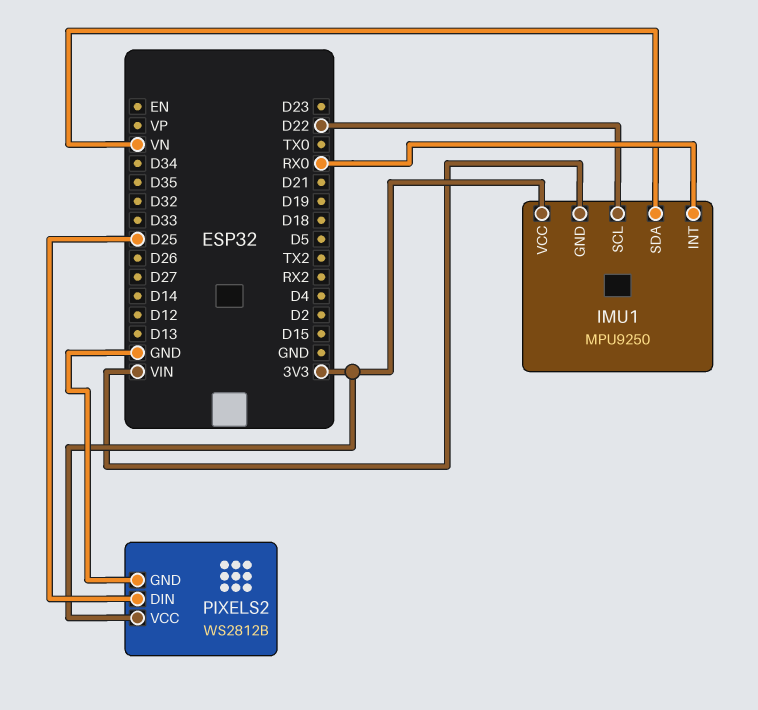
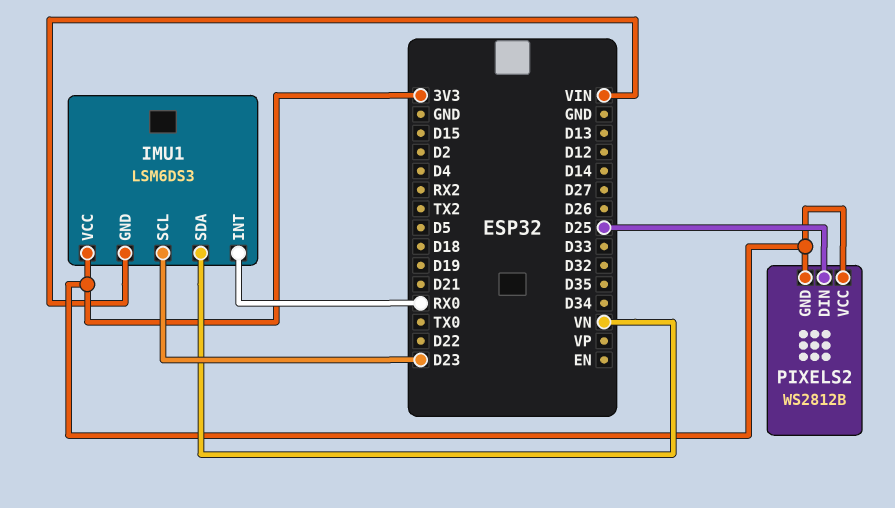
IMU1: MPU9250 -> LSM6DS3
IMU1 pin SCL: D22 -> D23
PIXELS2 pin GND: GND -> 3V3

